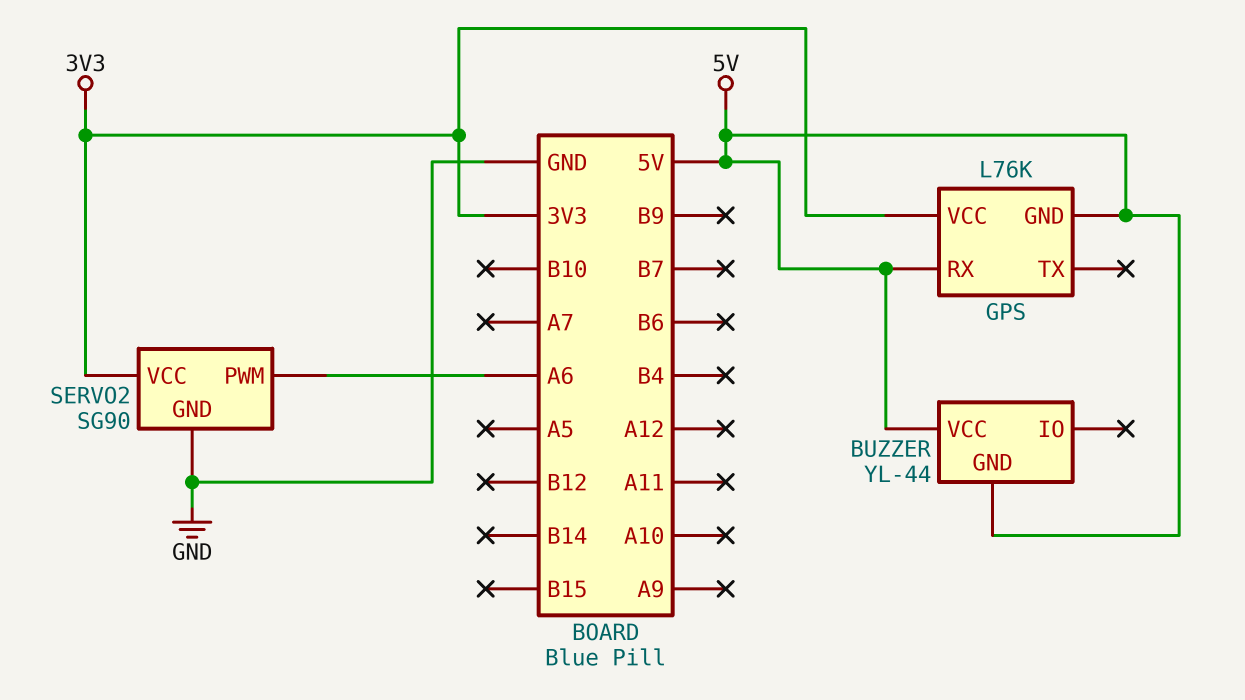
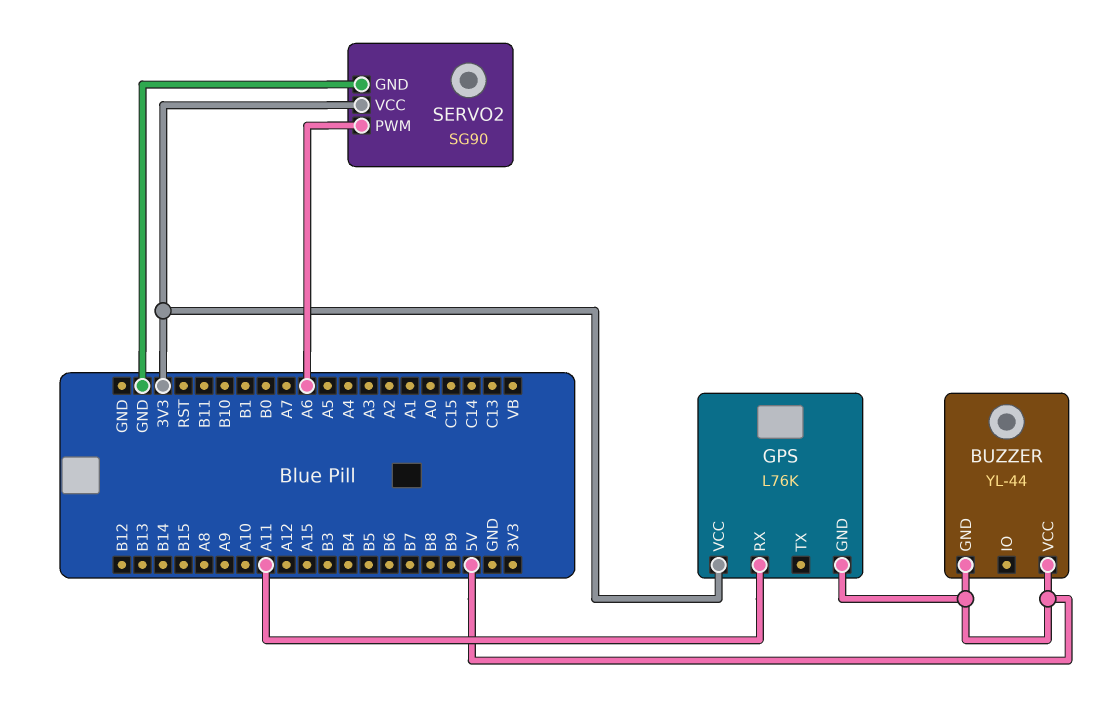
GPS pin RX: 5V -> A11

